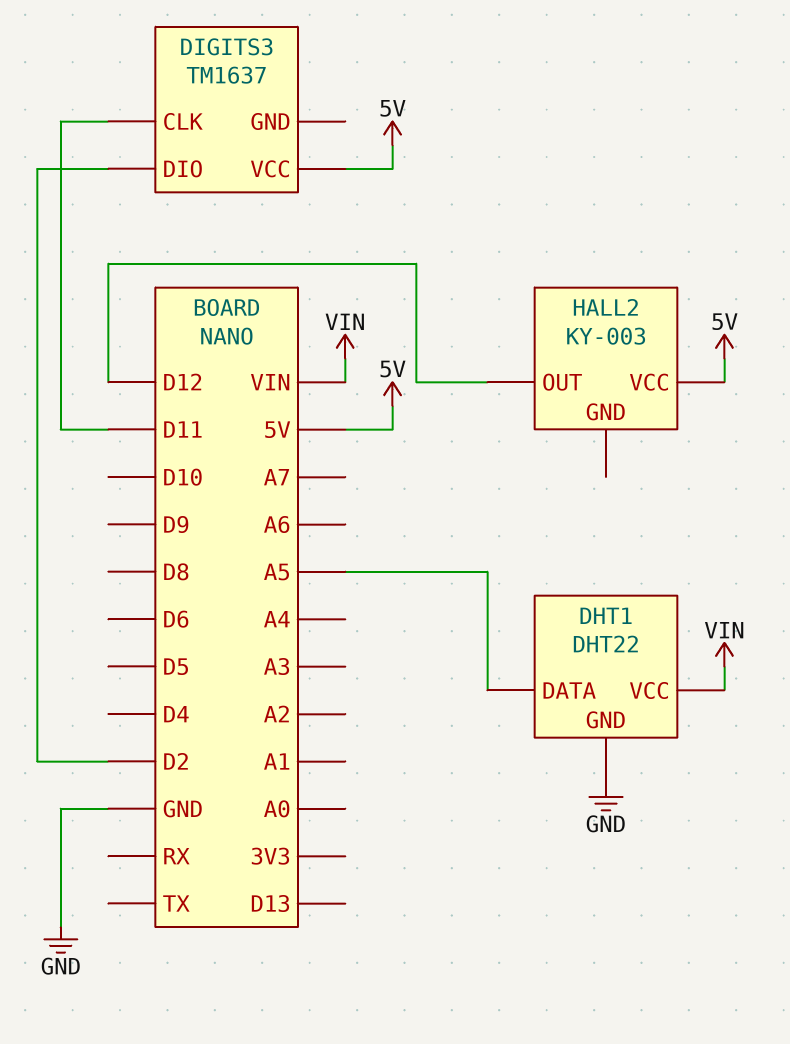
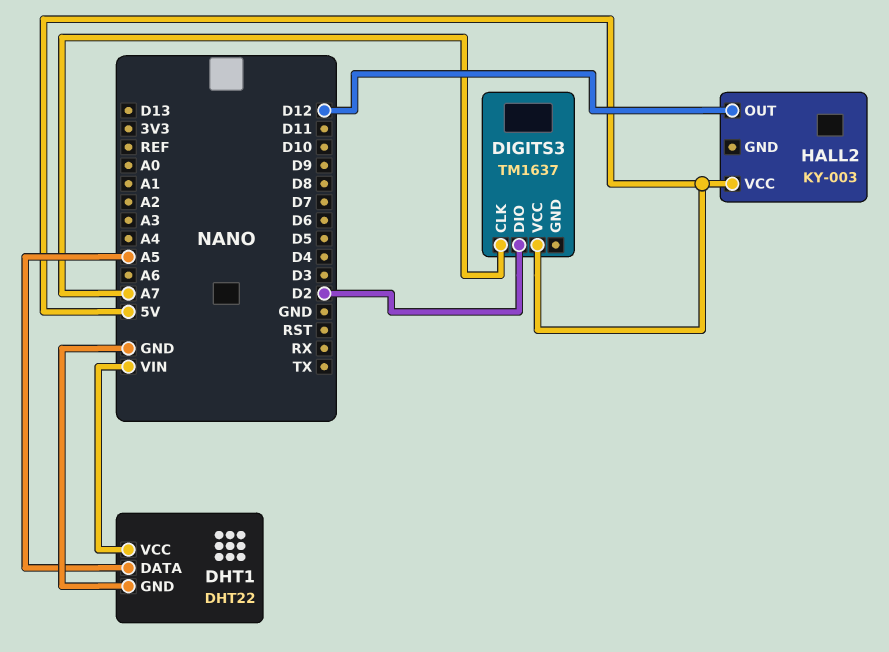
DIGITS3 pin CLK: D11 -> A7

